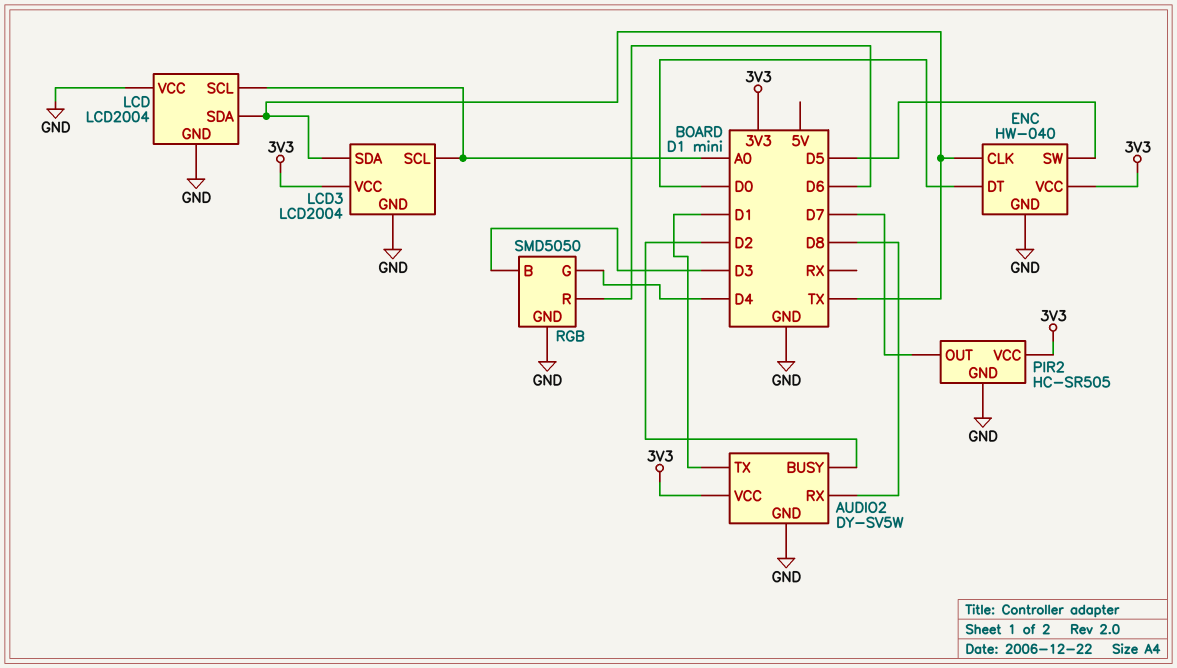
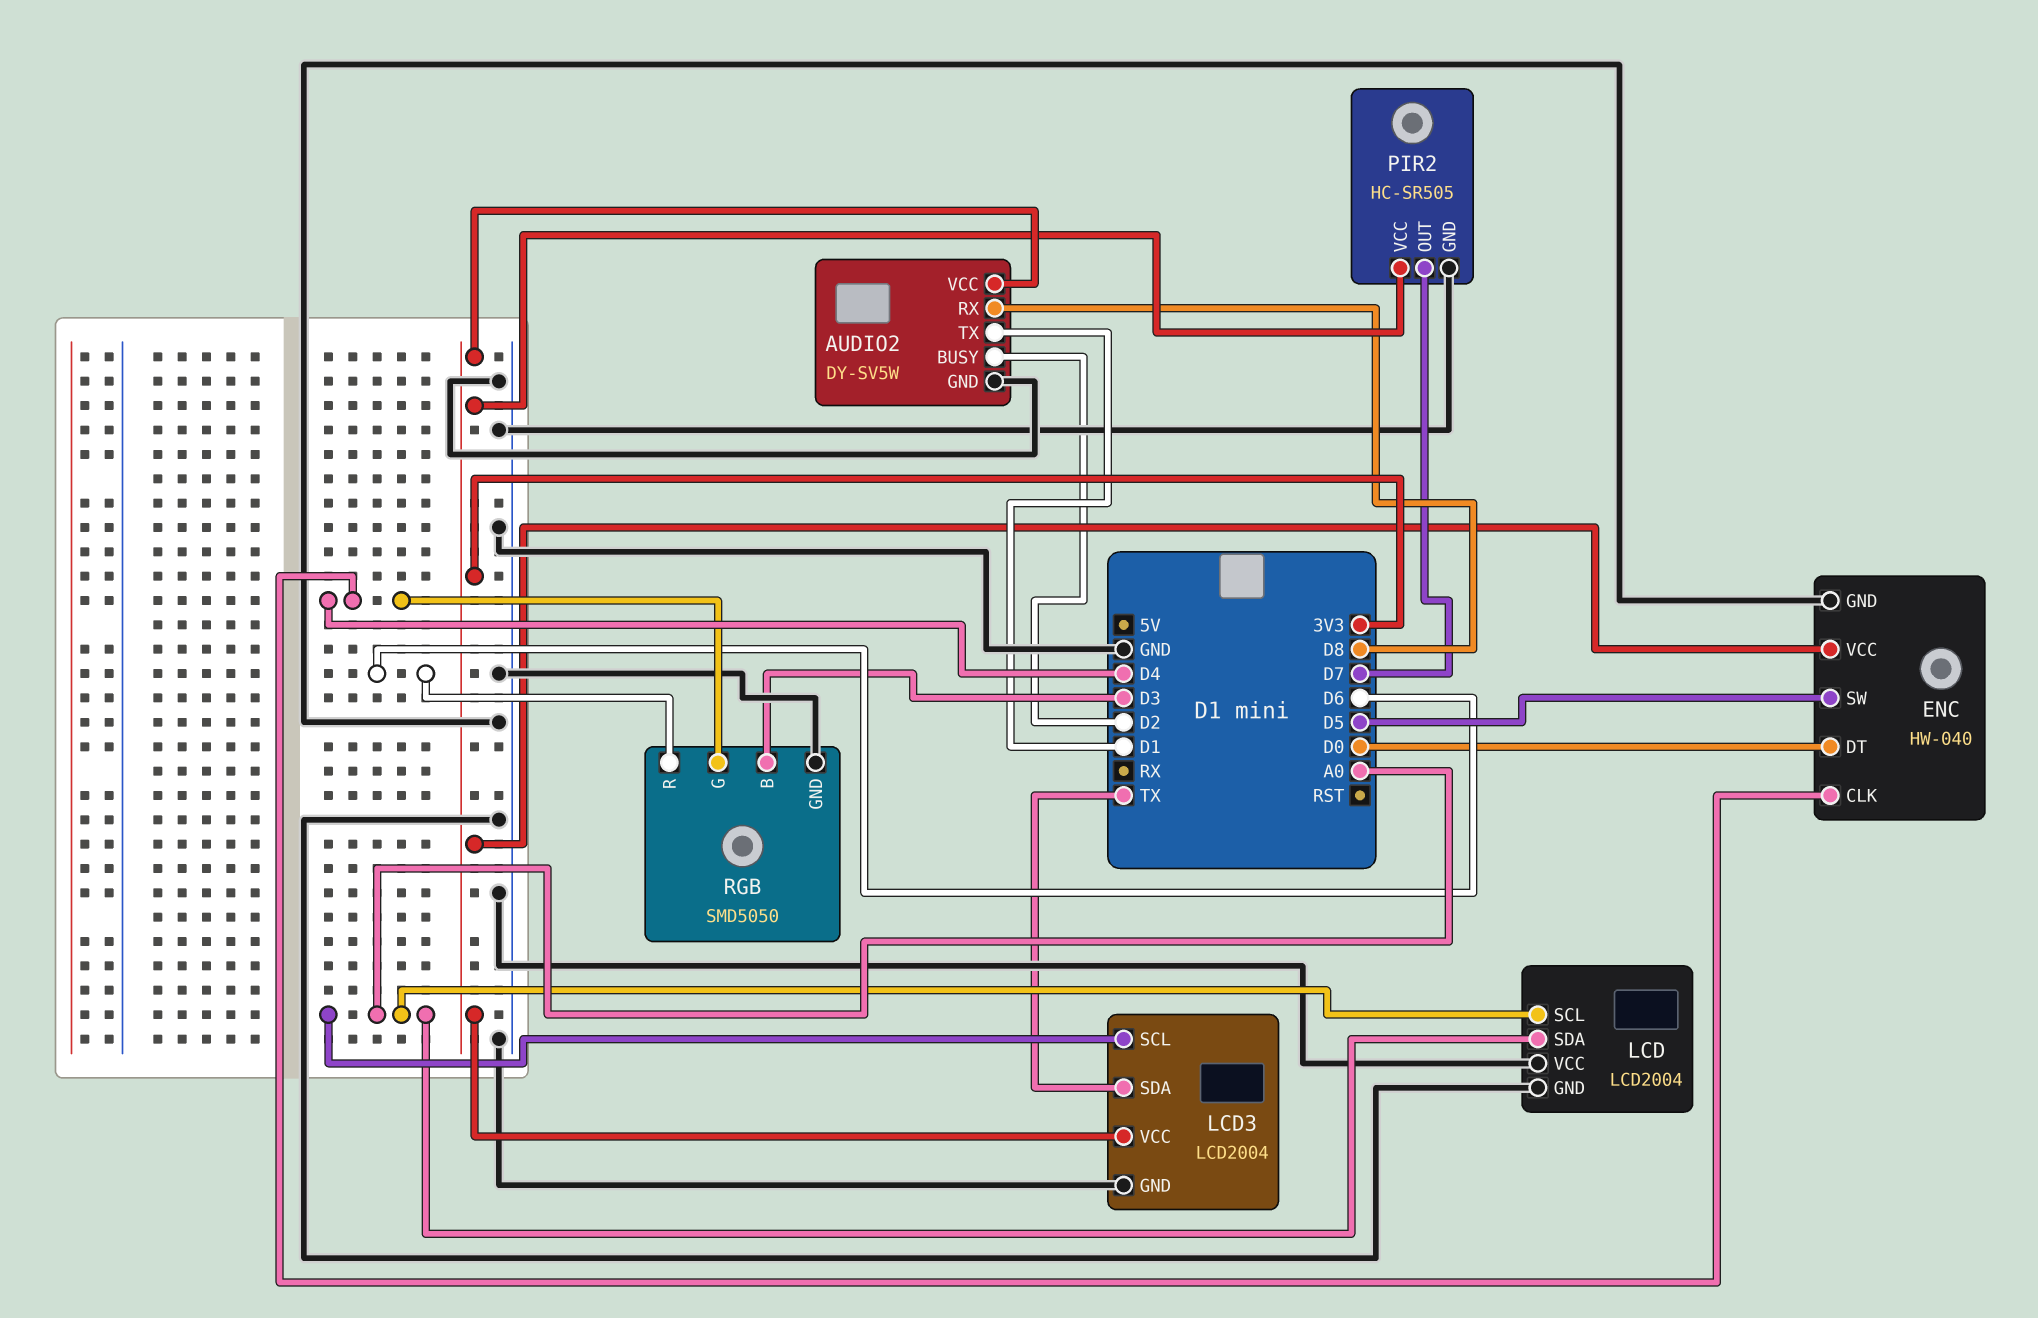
ENC pin CLK: TX -> D4
LCD pin SDA: TX -> A0

